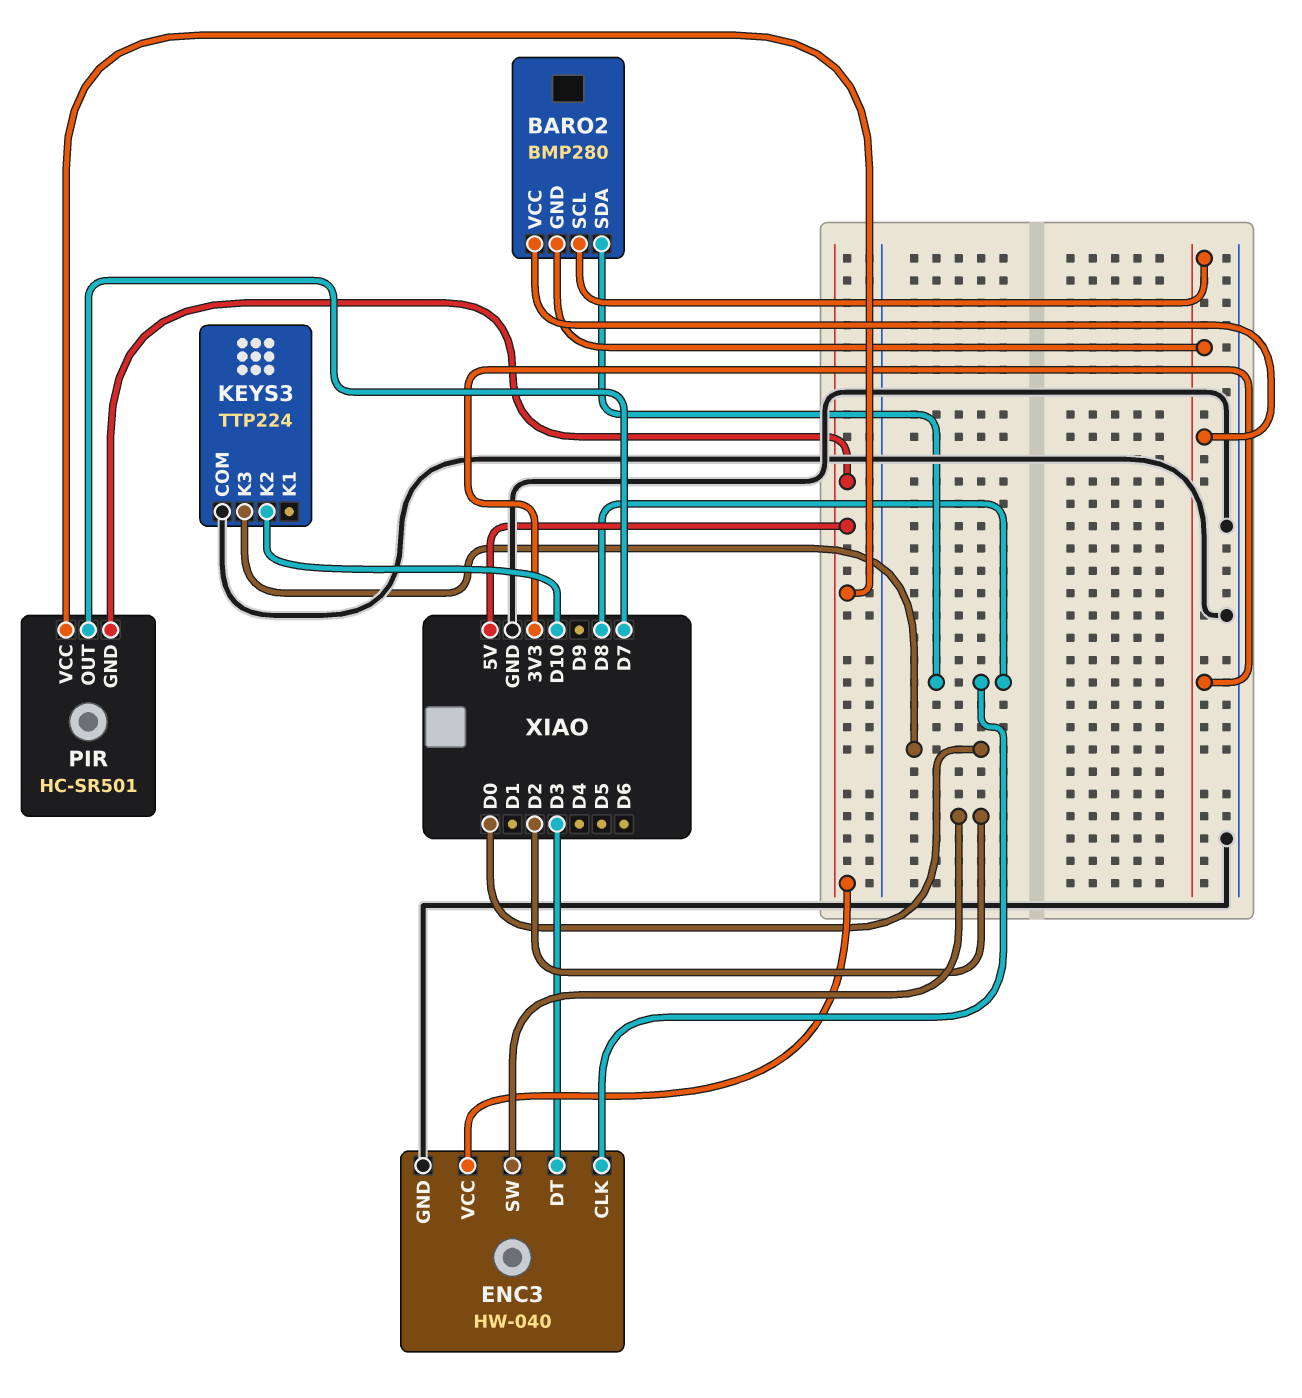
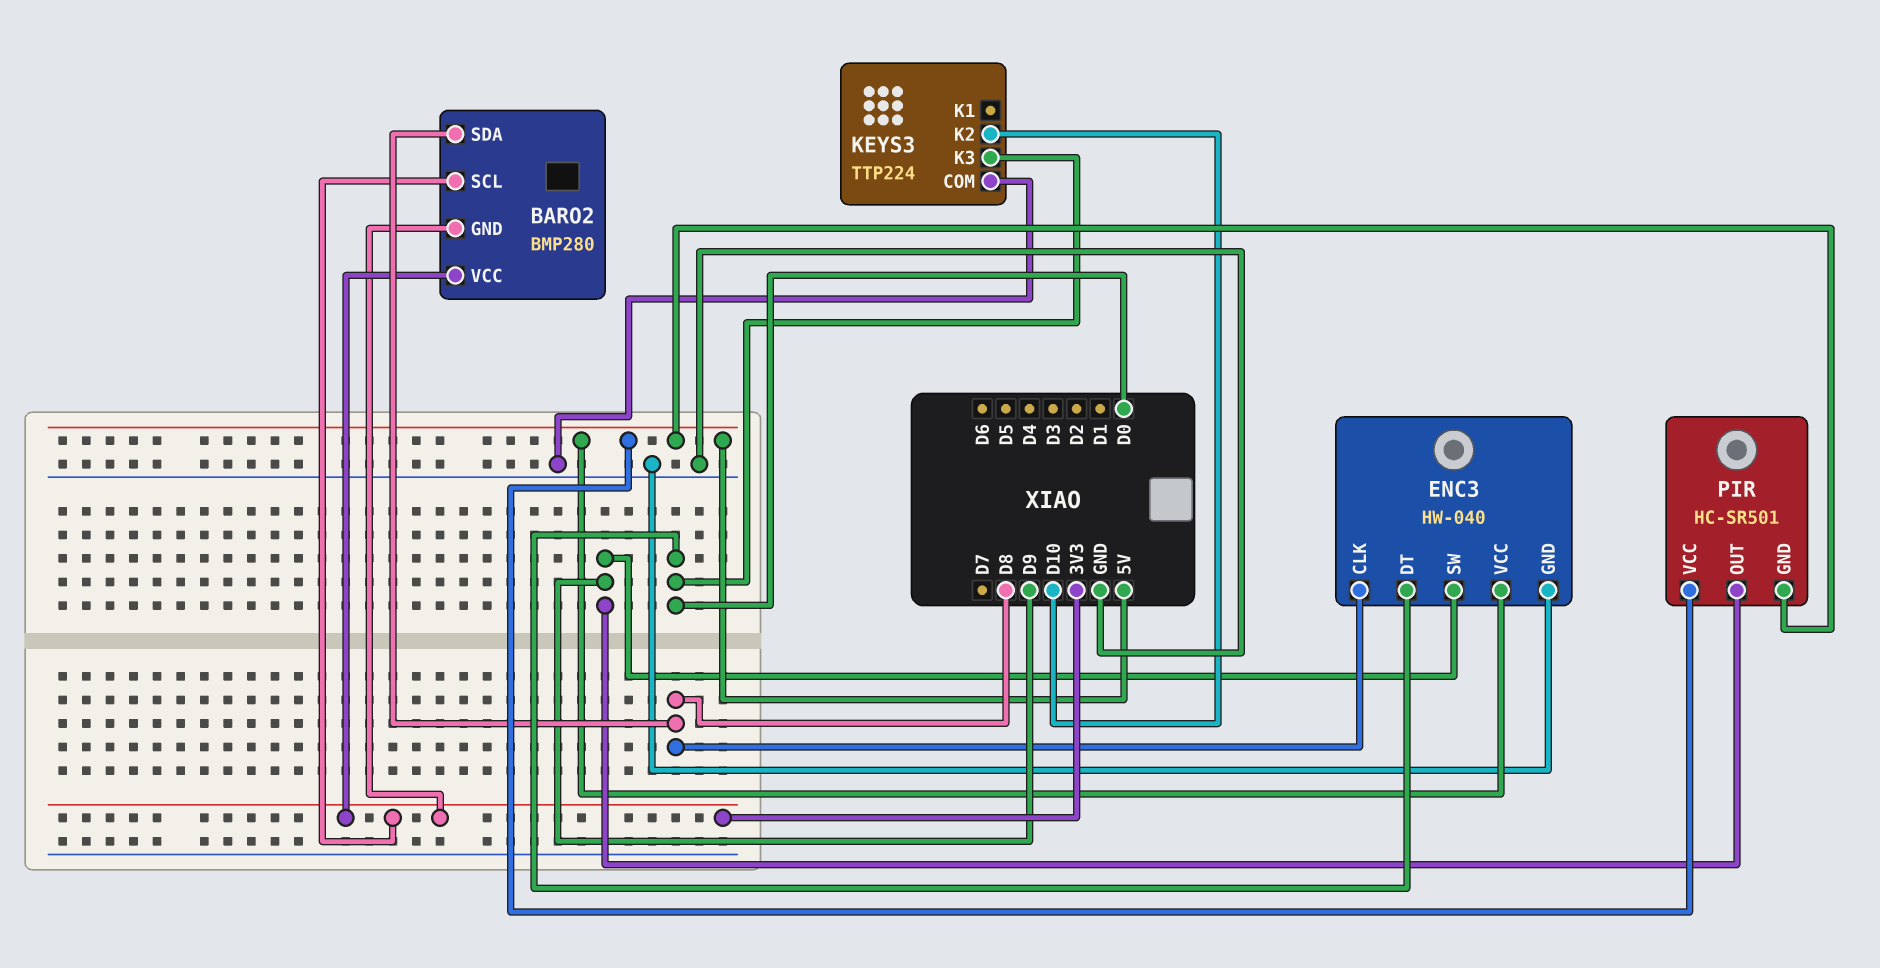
ENC3 pin DT: D3 -> D0
ENC3 pin SW: D2 -> D9
PIR pin OUT: D7 -> D9

